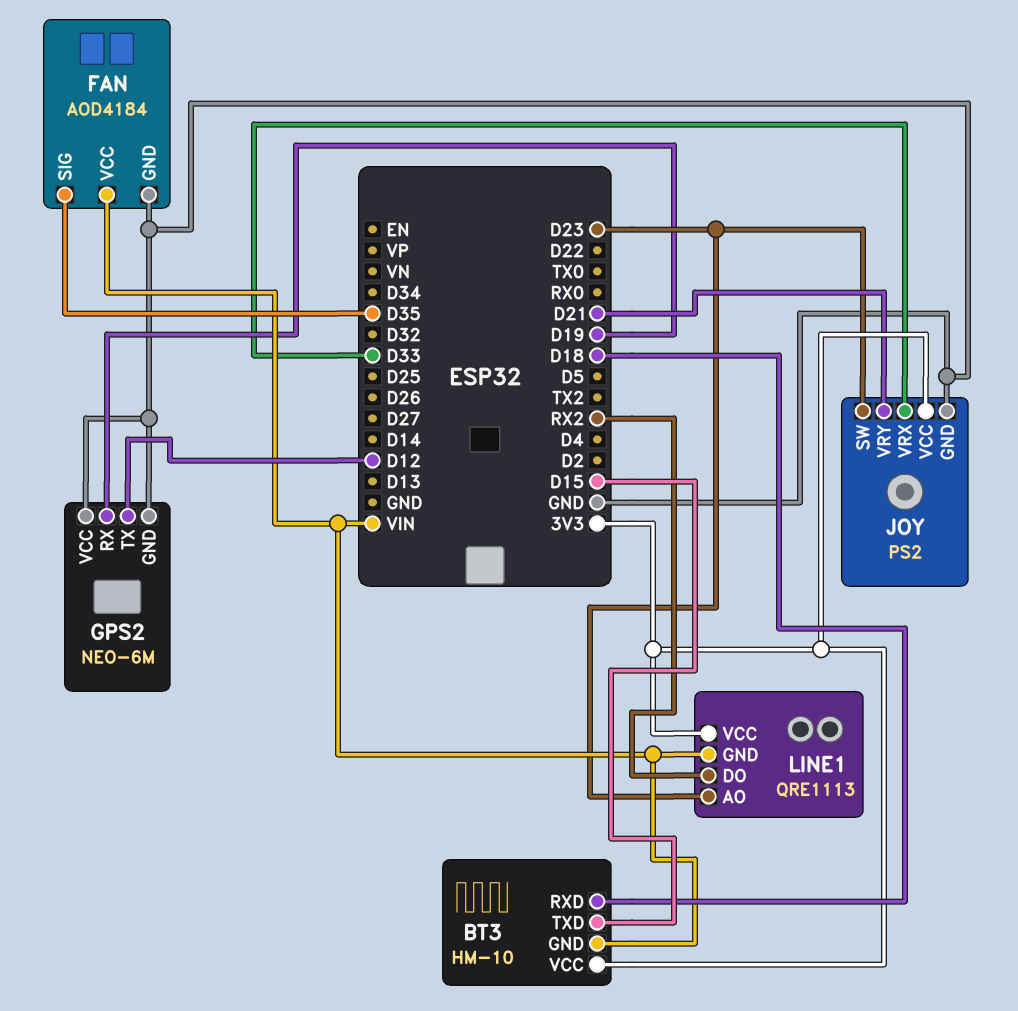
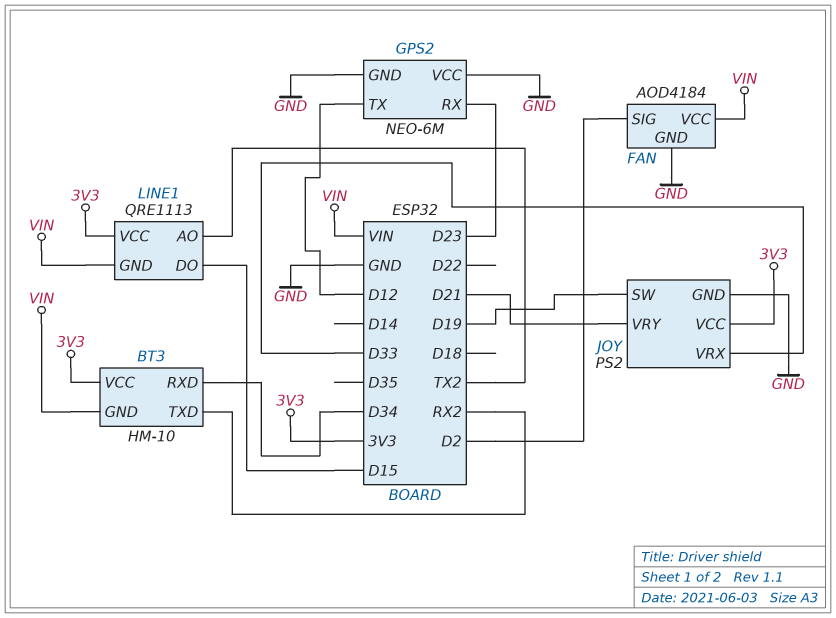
BT3 pin RXD: D18 -> D34
BT3 pin TXD: D15 -> RX2
FAN pin SIG: D35 -> D2
GPS2 pin RX: D19 -> D23
JOY pin SW: D23 -> D19
LINE1 pin AO: D23 -> TX2
LINE1 pin DO: RX2 -> D15

